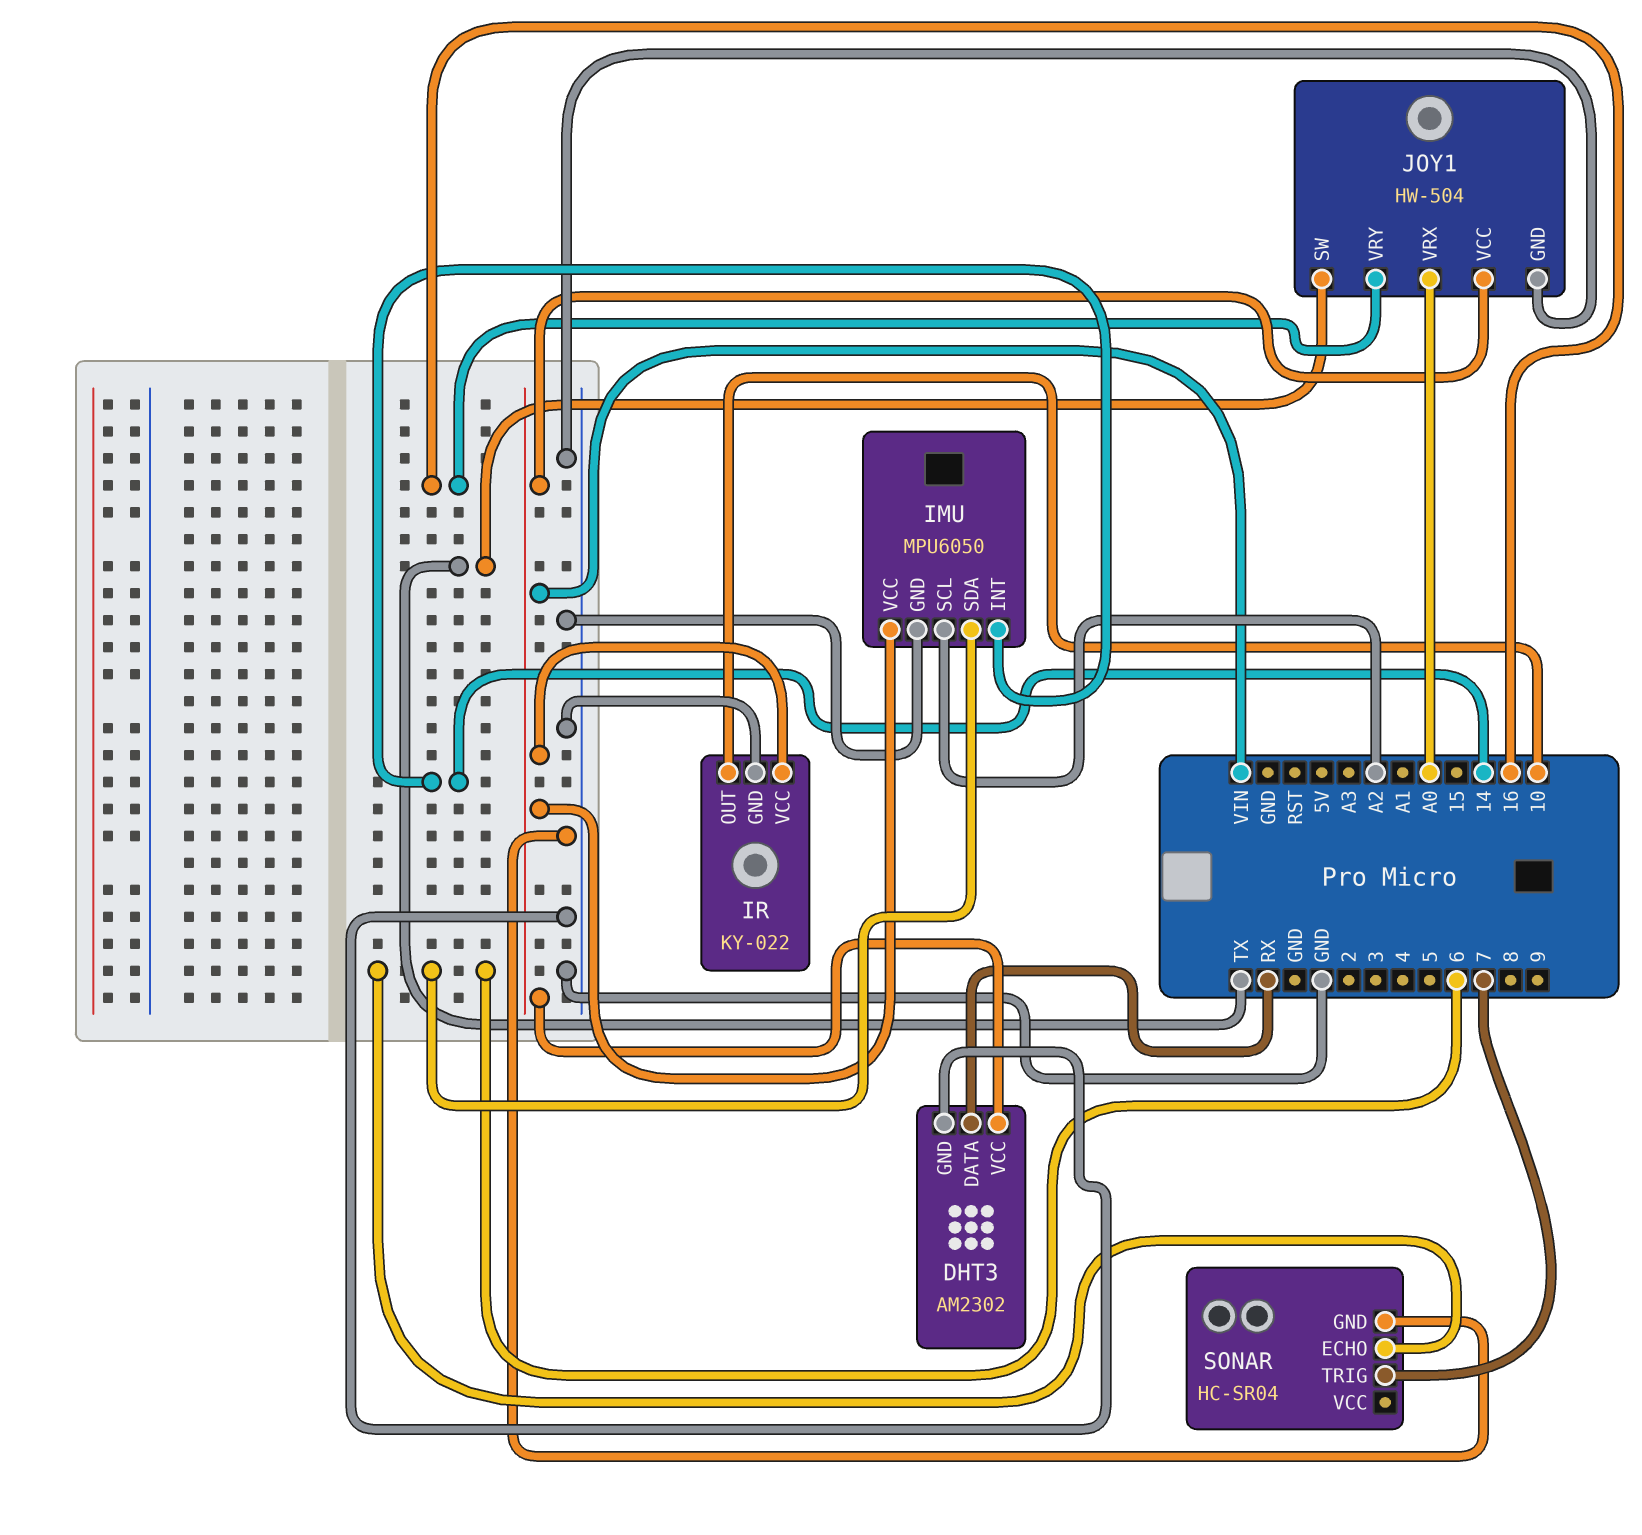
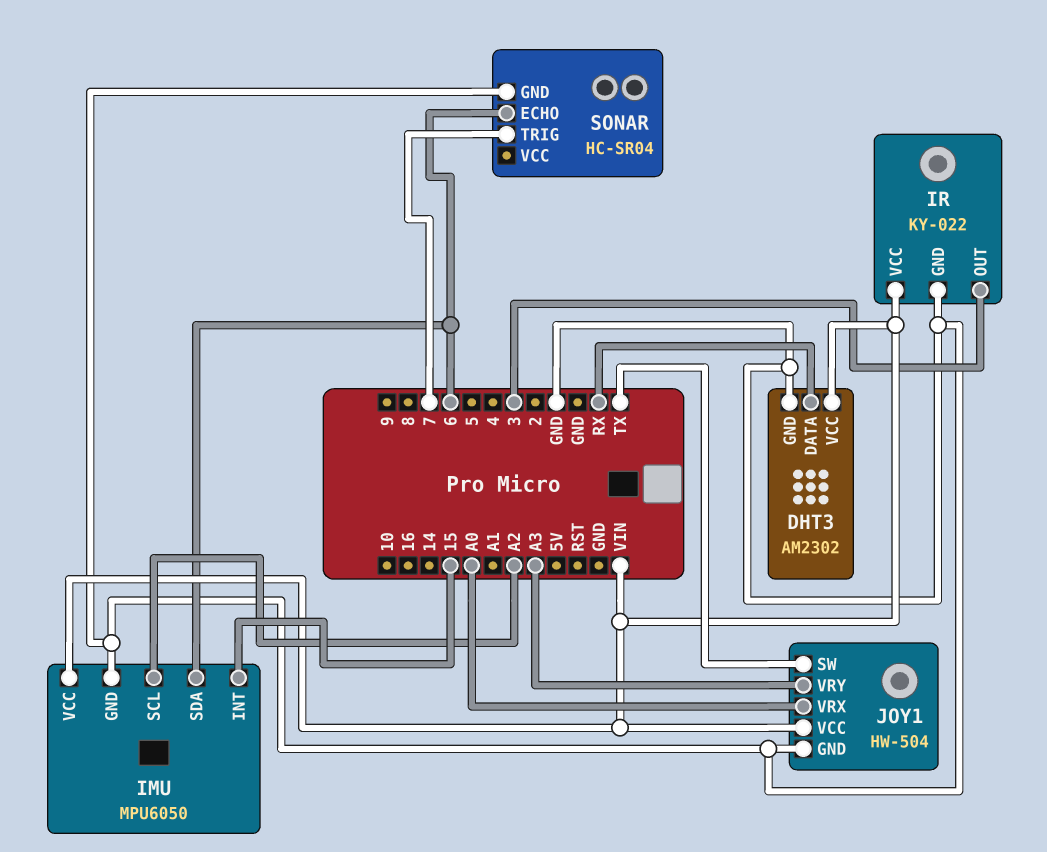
IMU pin INT: 14 -> 15
IR pin OUT: 10 -> 3
JOY1 pin VRY: 16 -> A3

